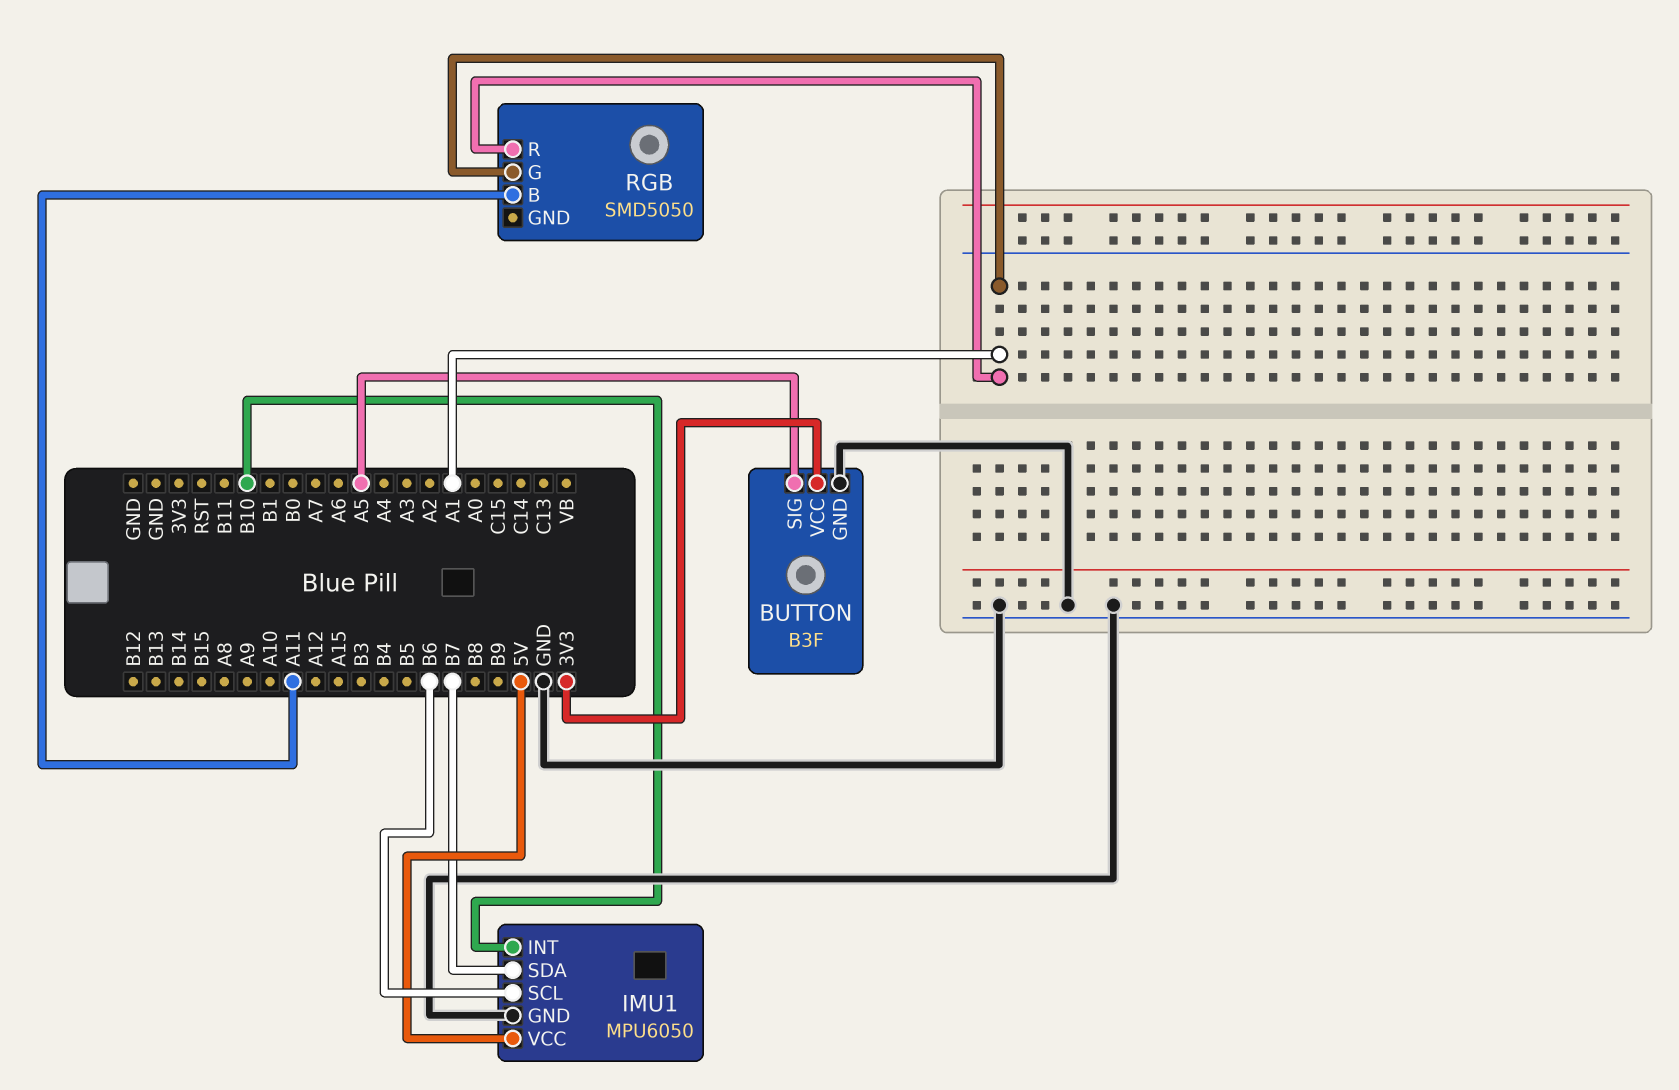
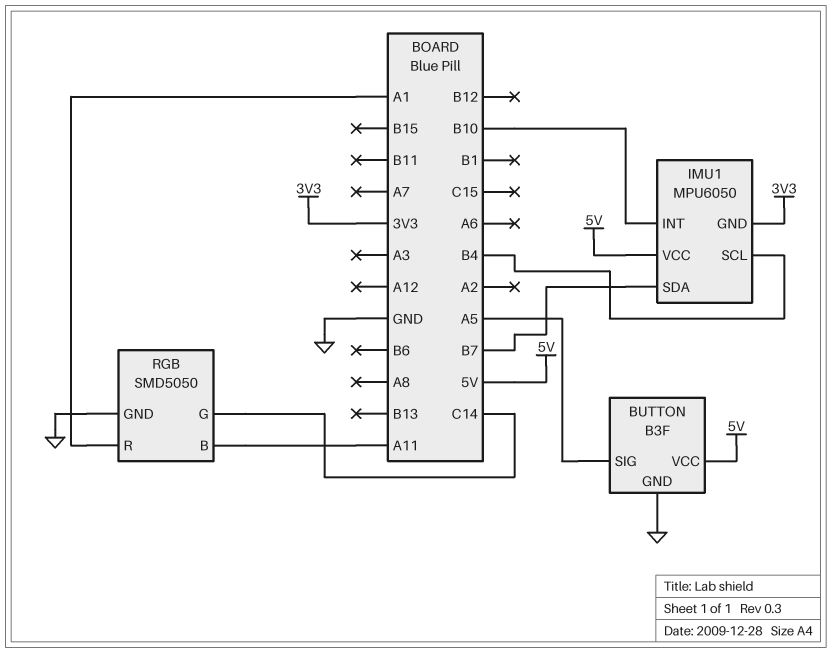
BUTTON pin VCC: 3V3 -> 5V
IMU1 pin GND: GND -> 3V3
IMU1 pin SCL: B6 -> B4
RGB pin G: A1 -> C14
RGB pin GND: none -> GND

